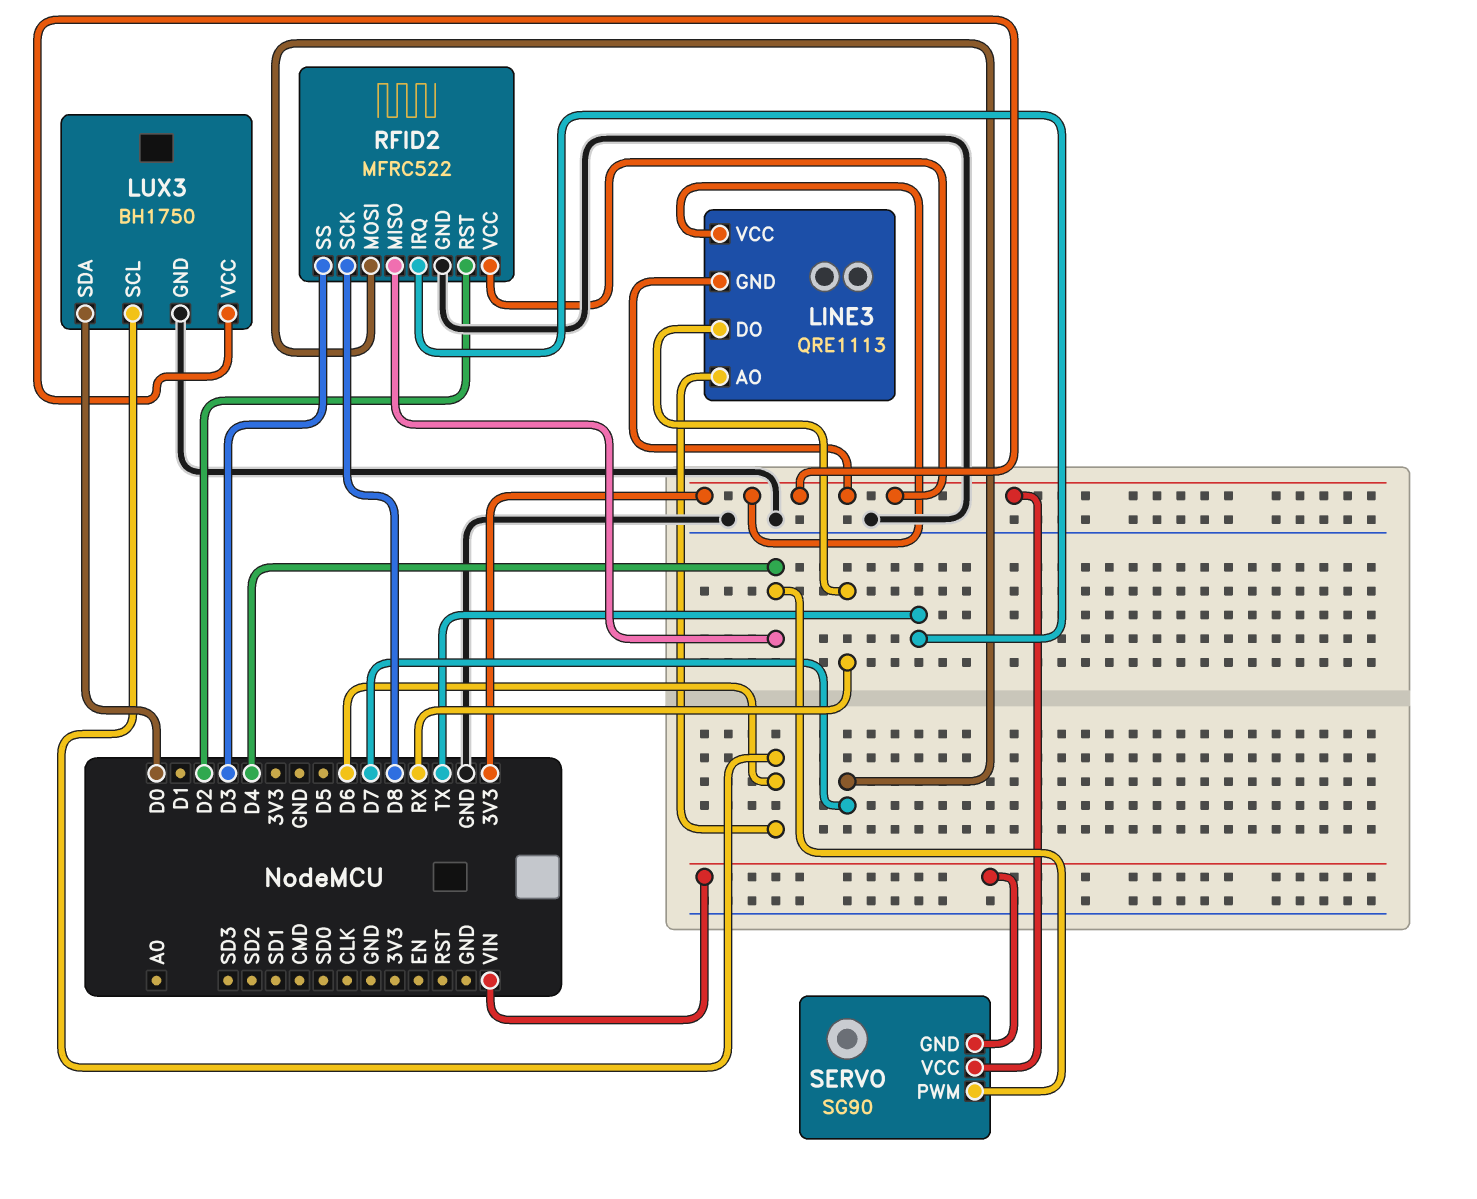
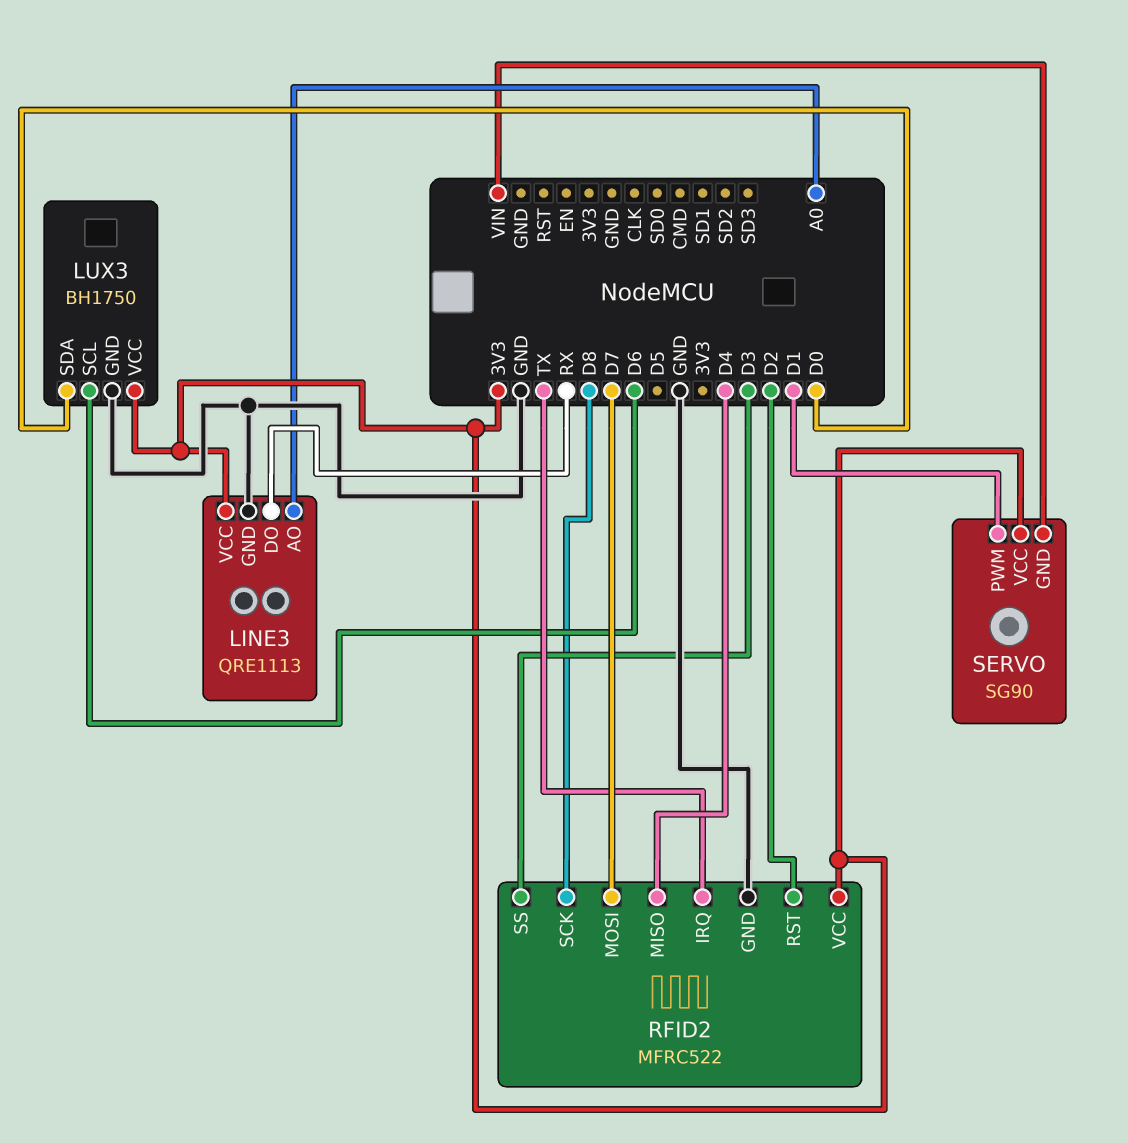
LINE3 pin AO: D6 -> A0
LINE3 pin GND: 3V3 -> GND
SERVO pin PWM: D4 -> D1

